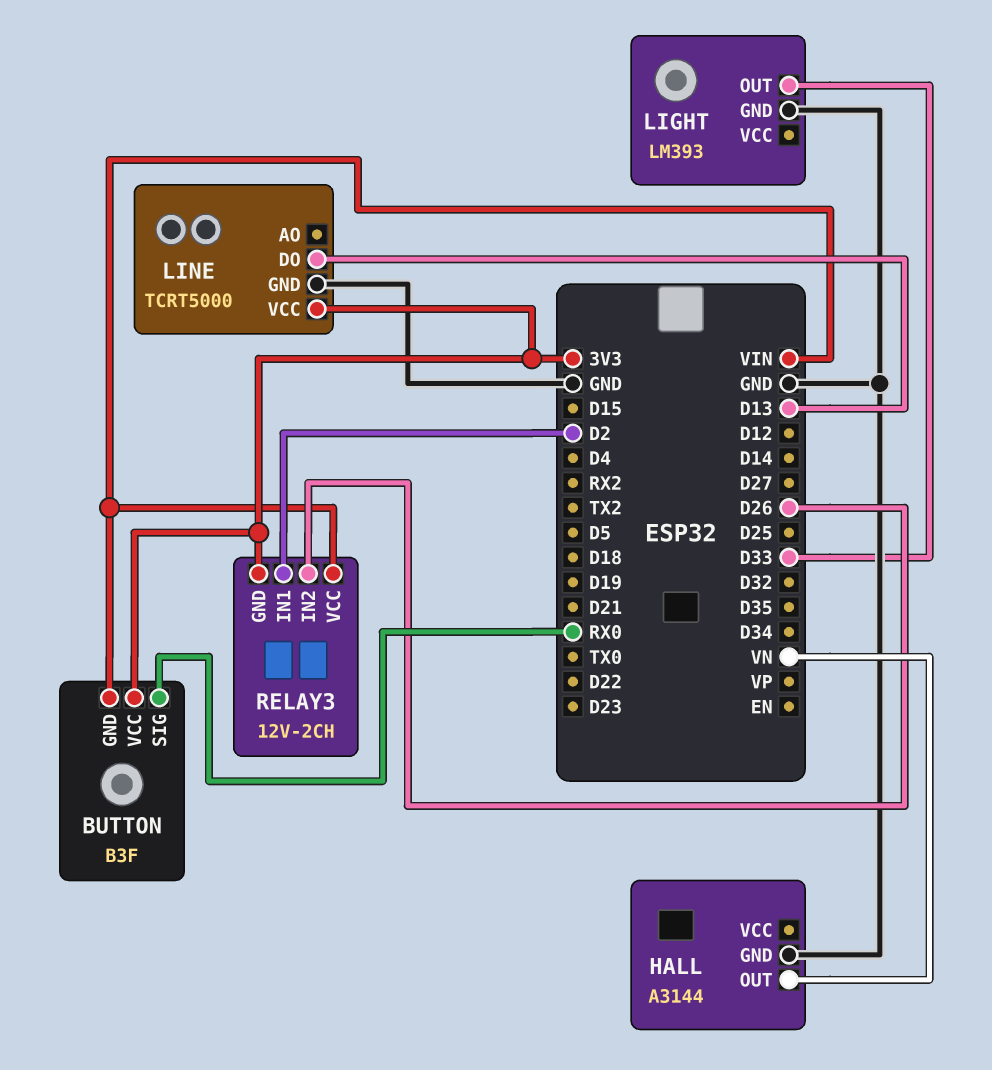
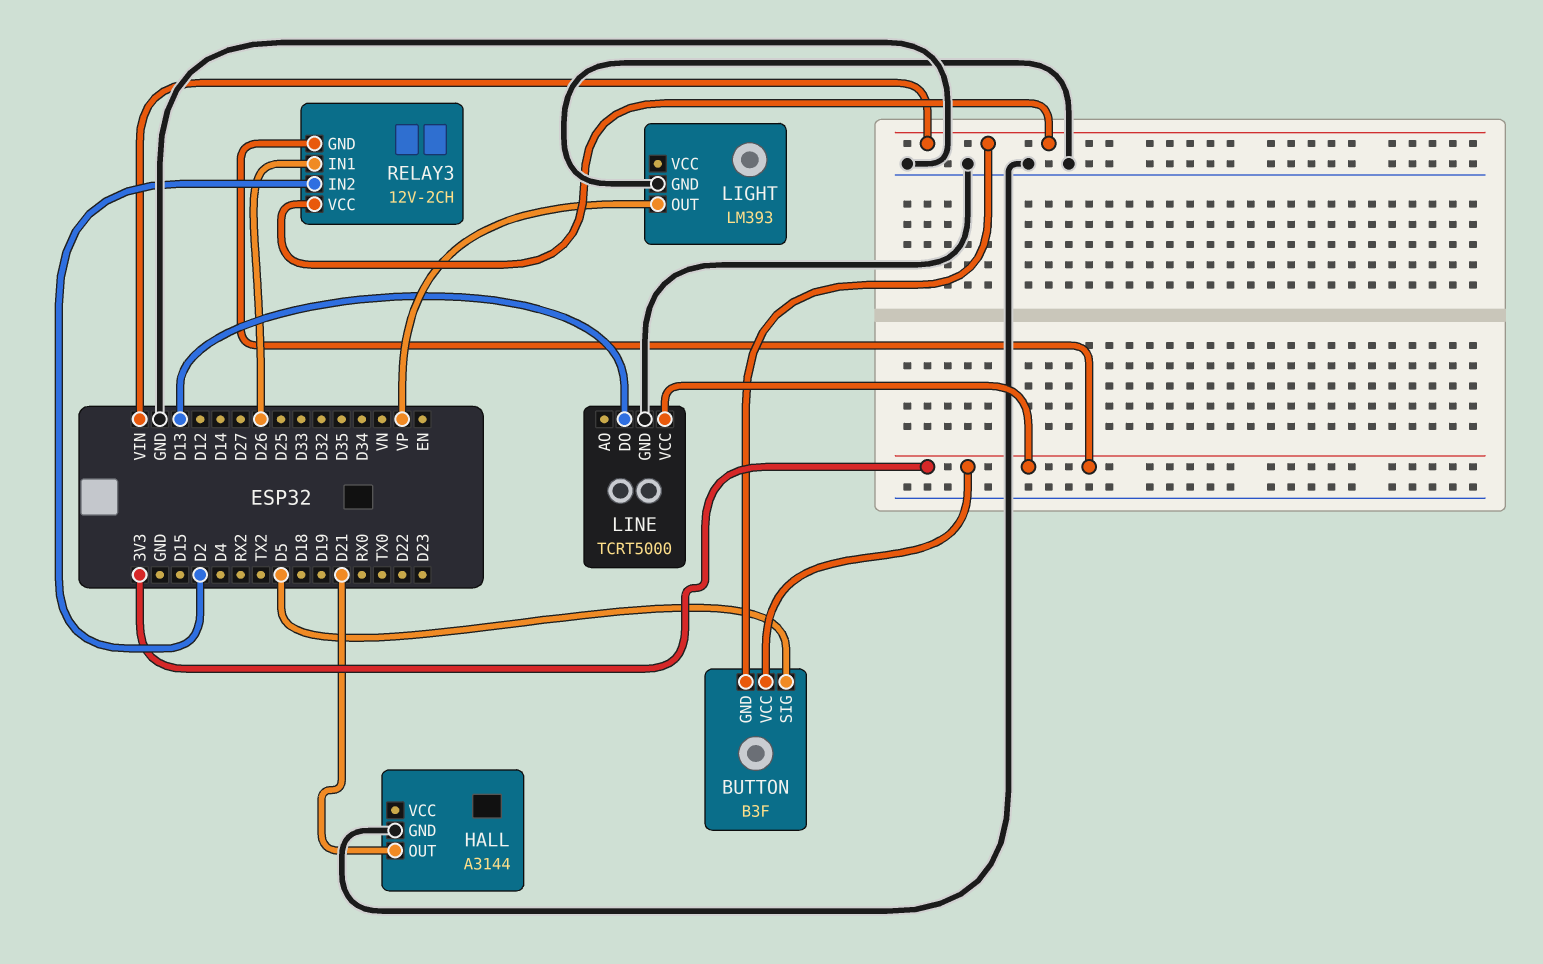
BUTTON pin SIG: RX0 -> D5
HALL pin OUT: VN -> D21
LIGHT pin OUT: D33 -> VP
RELAY3 pin IN1: D2 -> D26
RELAY3 pin IN2: D26 -> D2

